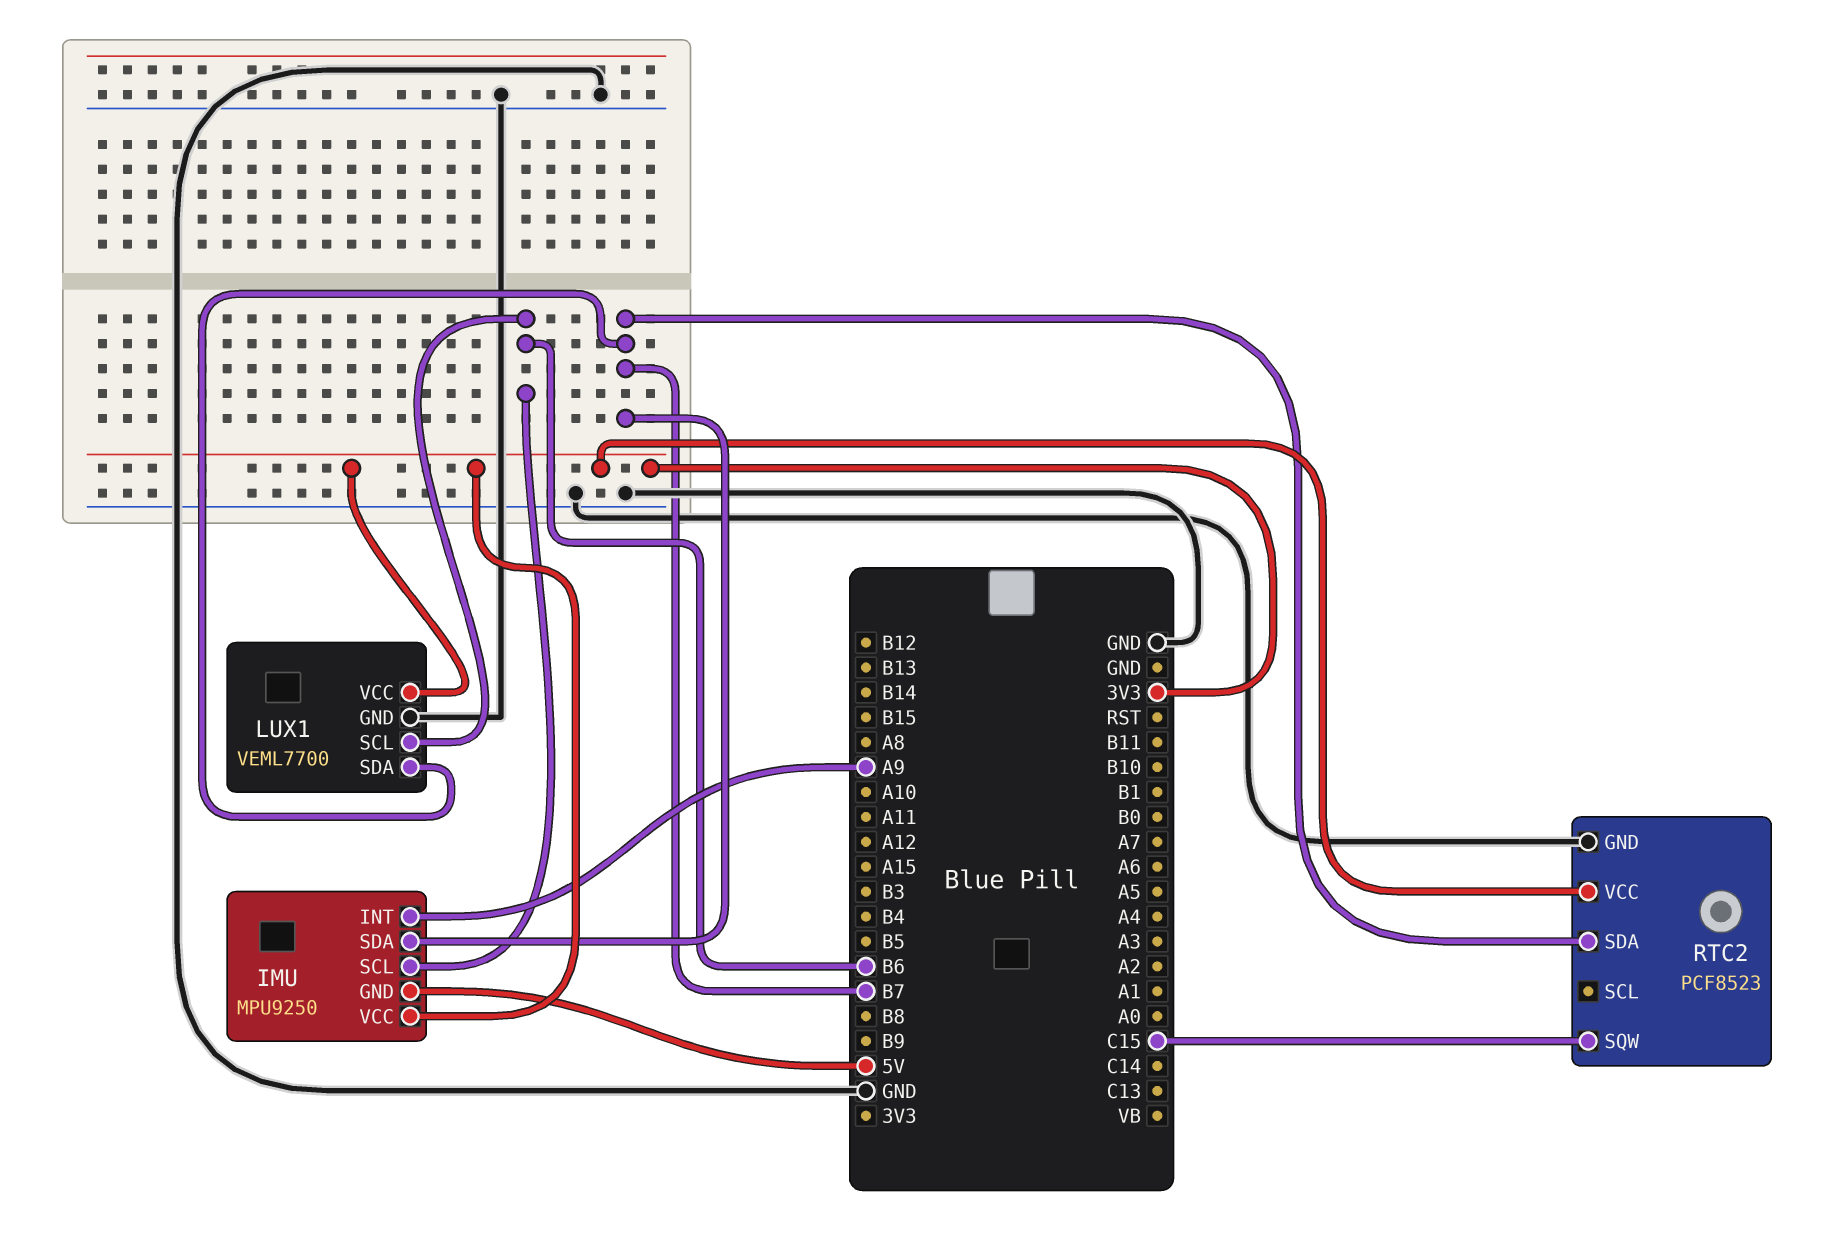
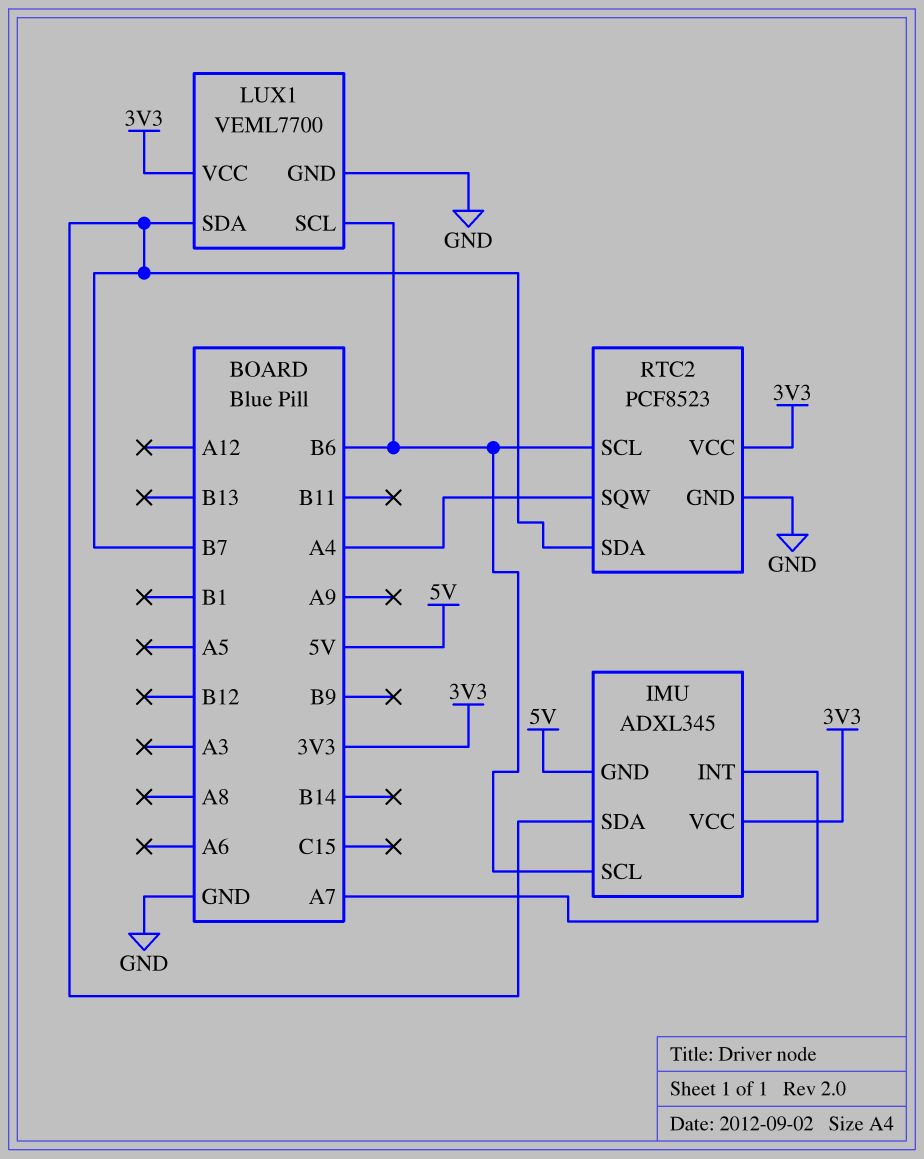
IMU: MPU9250 -> ADXL345
IMU pin INT: A9 -> A7
RTC2 pin SCL: none -> B6
RTC2 pin SQW: C15 -> A4

